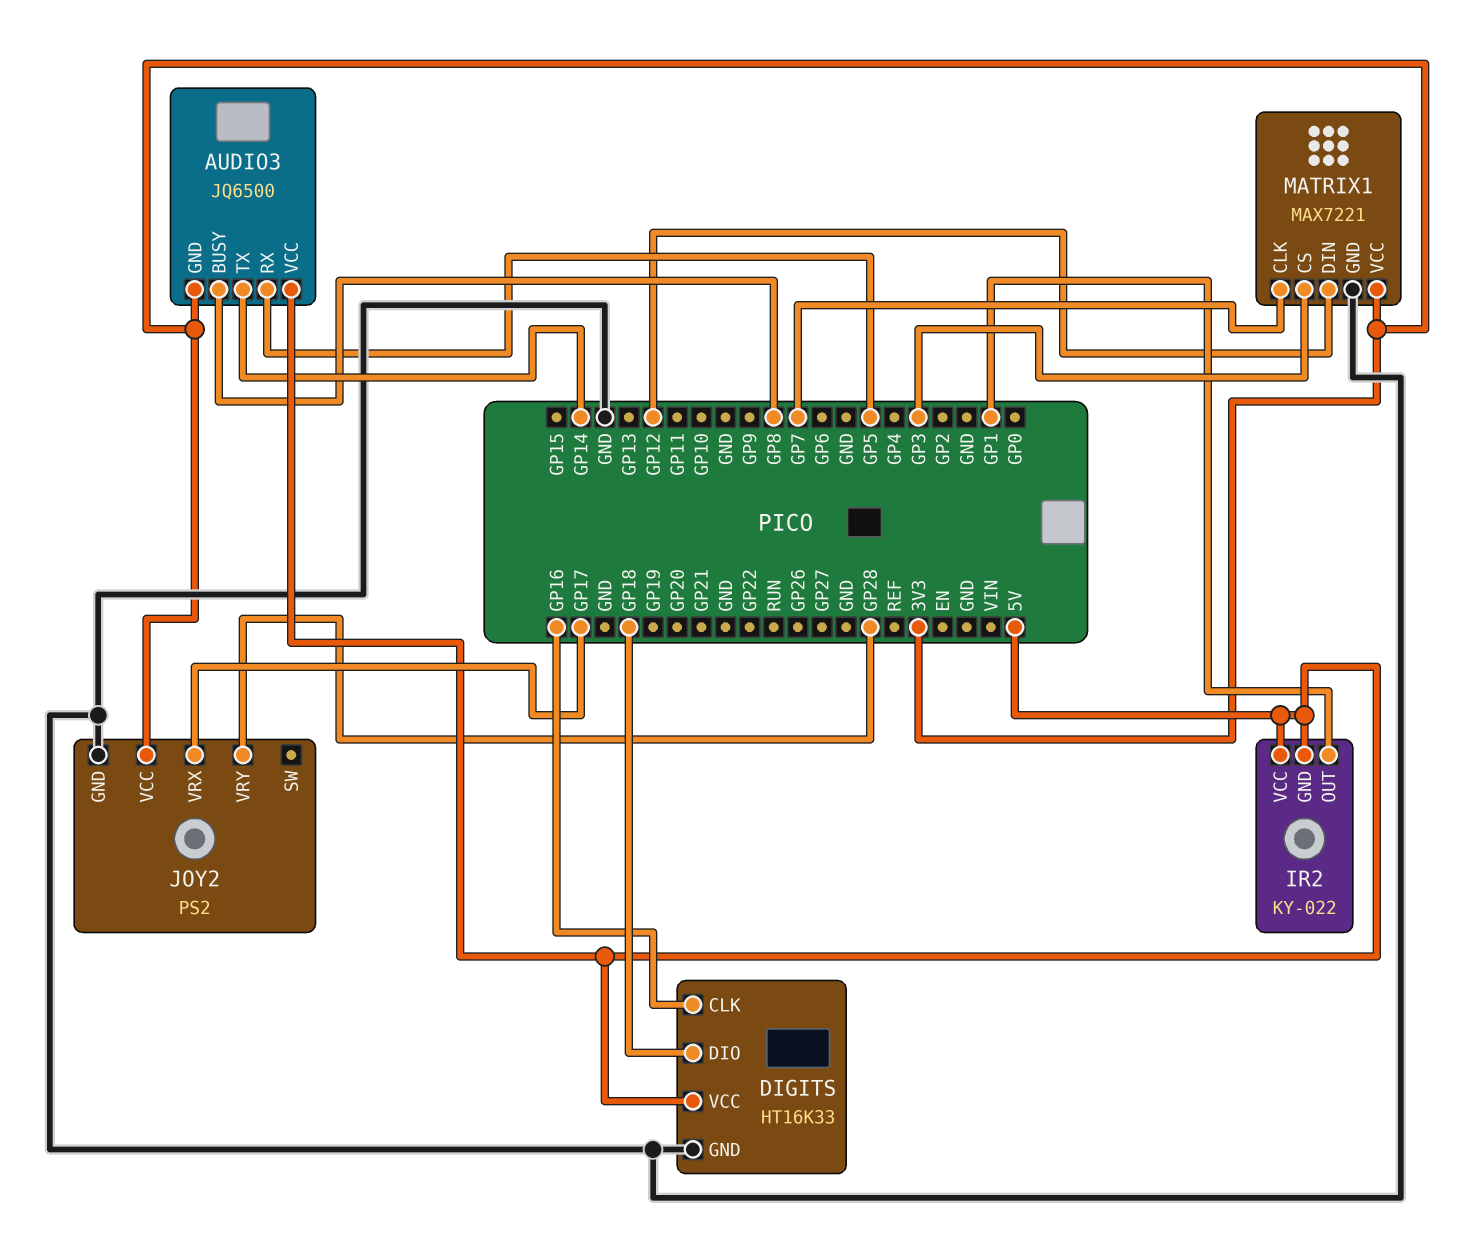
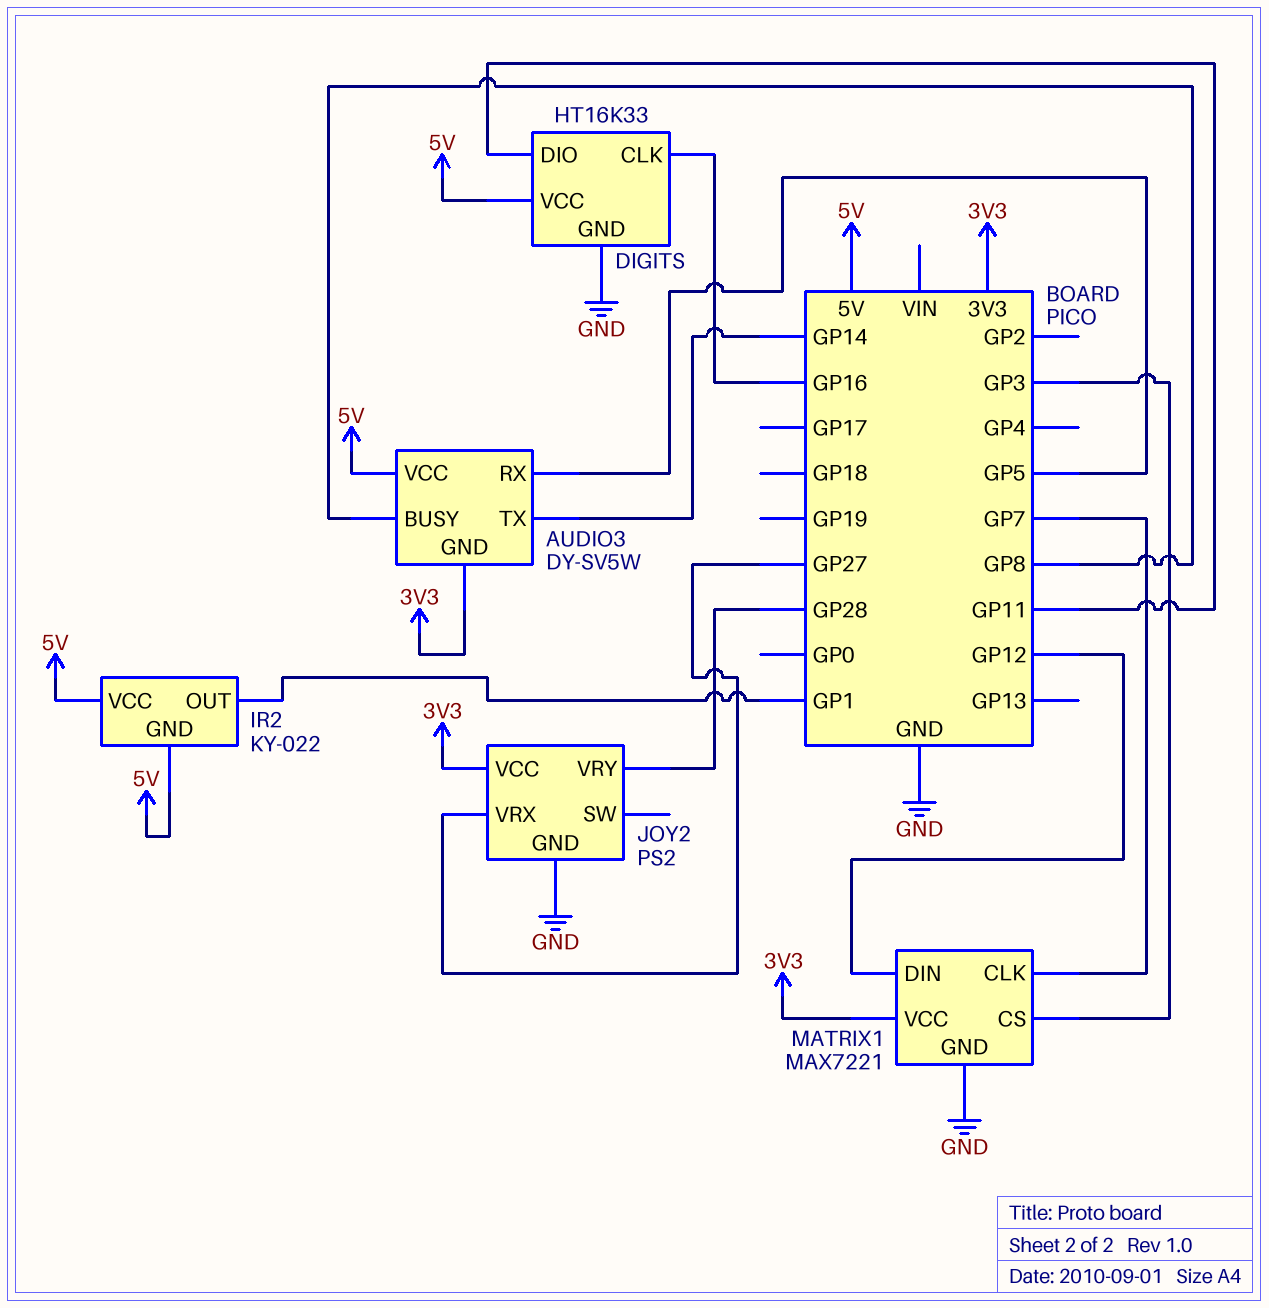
AUDIO3: JQ6500 -> DY-SV5W
DIGITS pin DIO: GP18 -> GP11
JOY2 pin VRX: GP17 -> GP27

